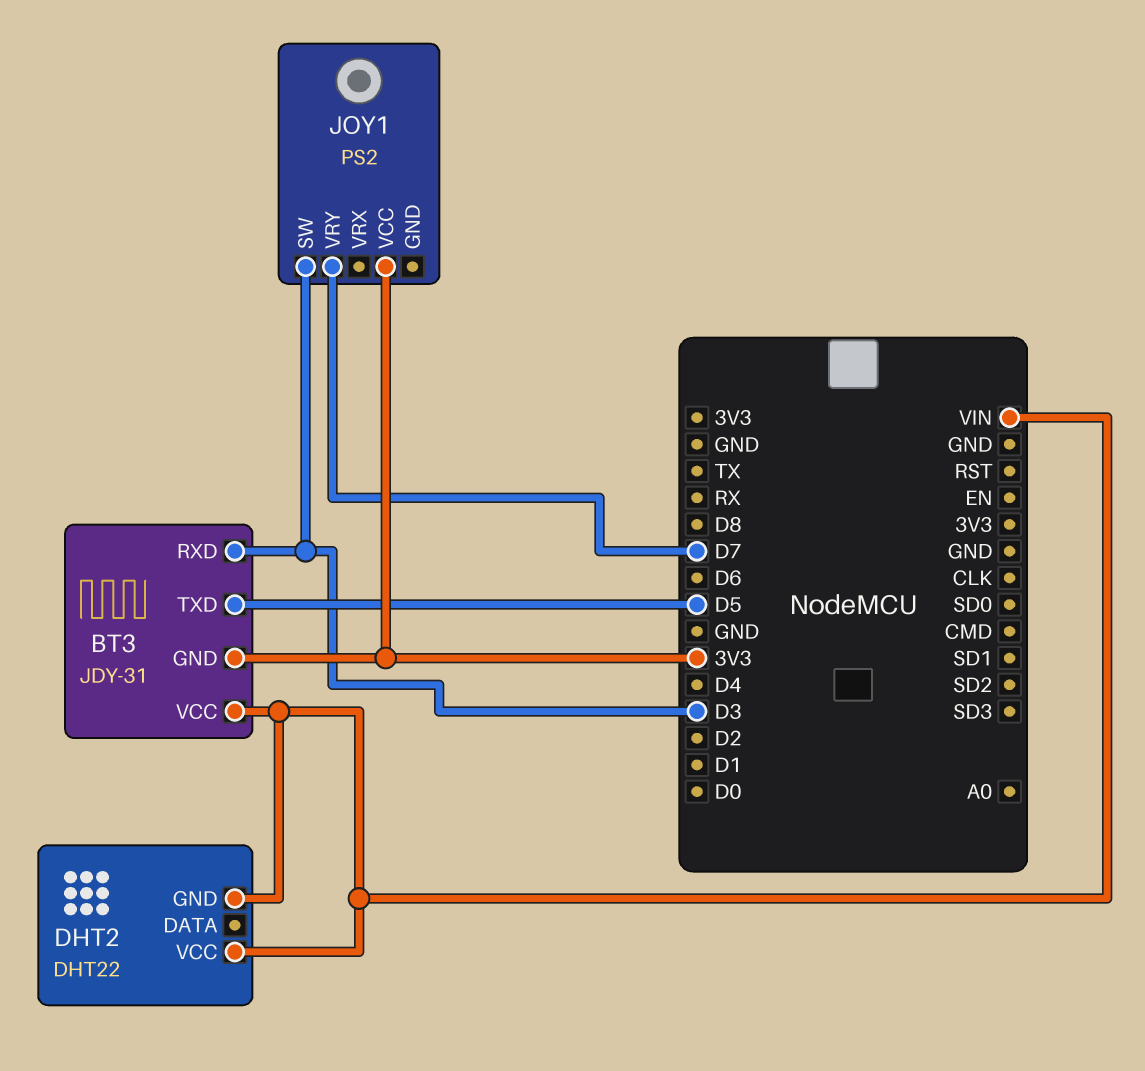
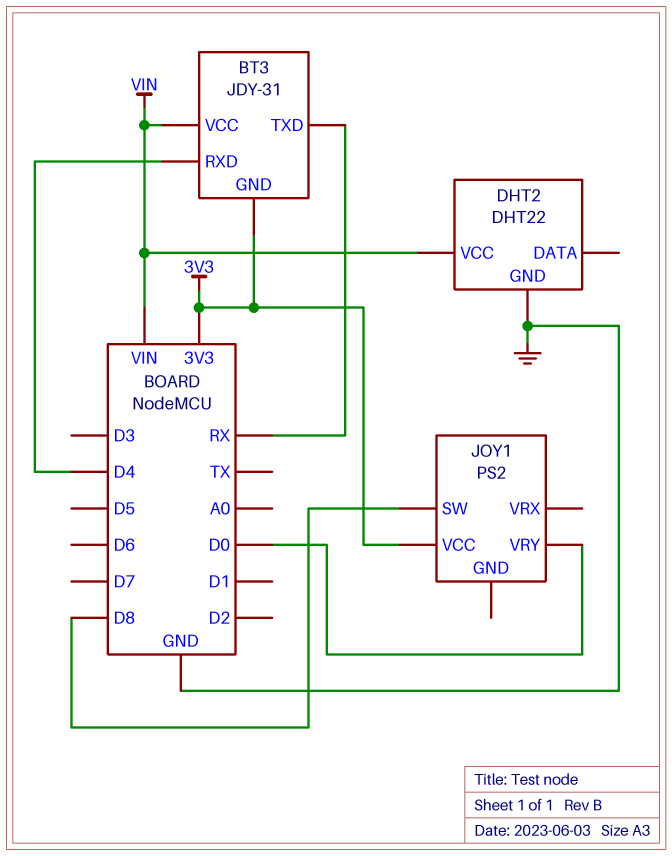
BT3 pin RXD: D3 -> D4
BT3 pin TXD: D5 -> RX
DHT2 pin GND: VIN -> GND
JOY1 pin SW: D3 -> D8
JOY1 pin VRY: D7 -> D0

